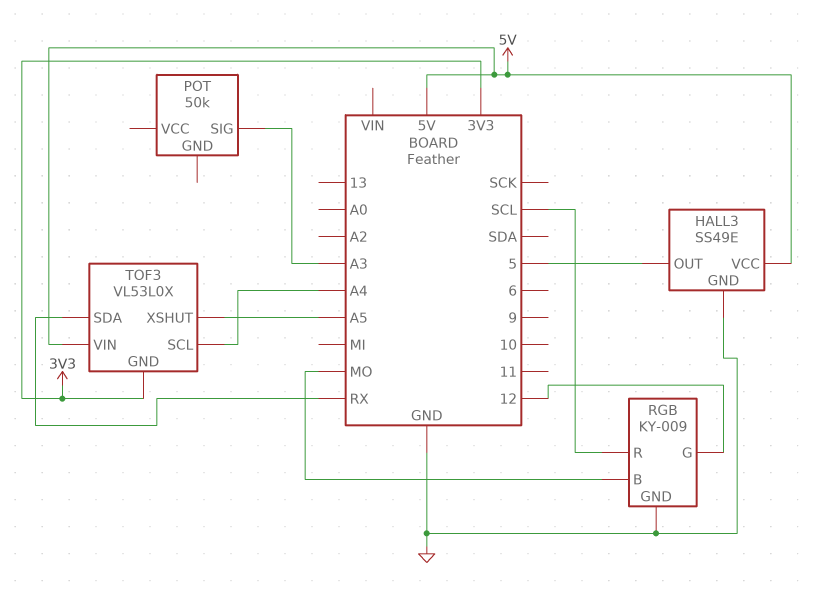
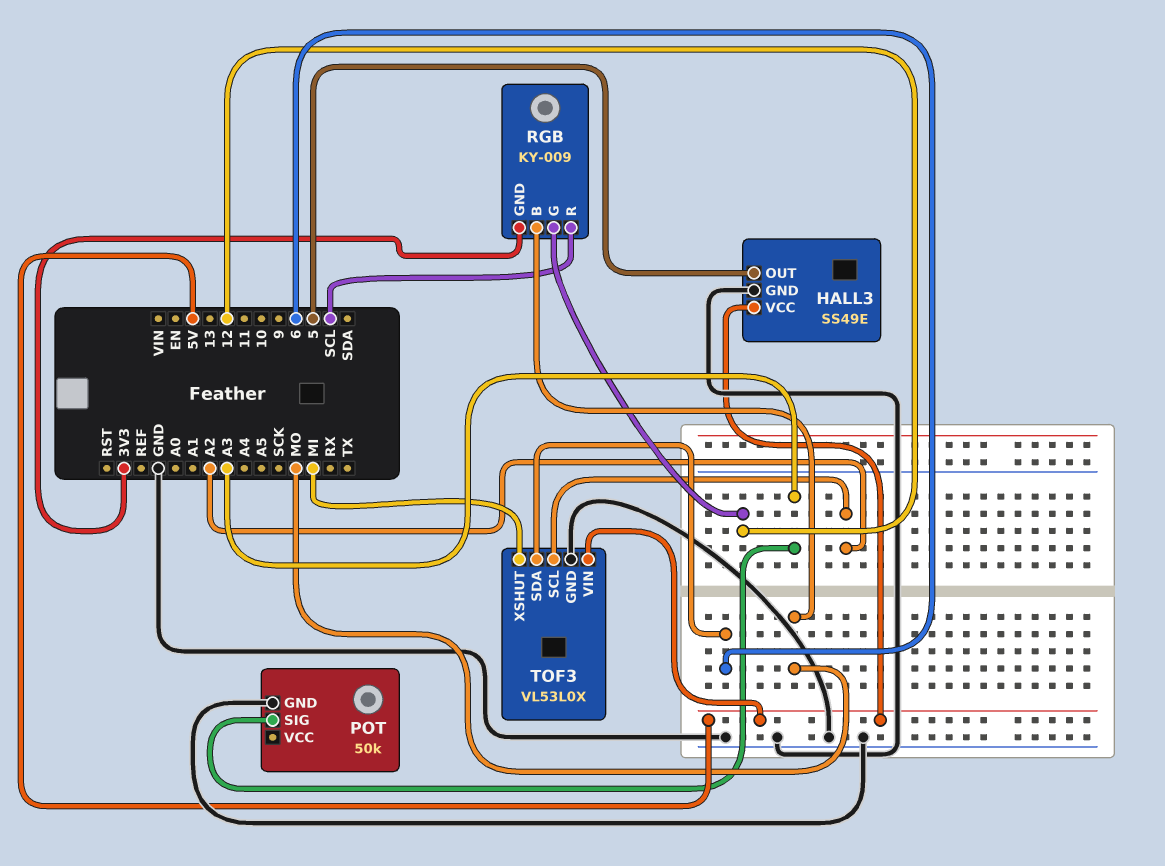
POT pin GND: none -> GND
RGB pin GND: GND -> 3V3
TOF3 pin GND: 3V3 -> GND
TOF3 pin SCL: A4 -> A2
TOF3 pin SDA: RX -> 6
TOF3 pin XSHUT: A5 -> MI

